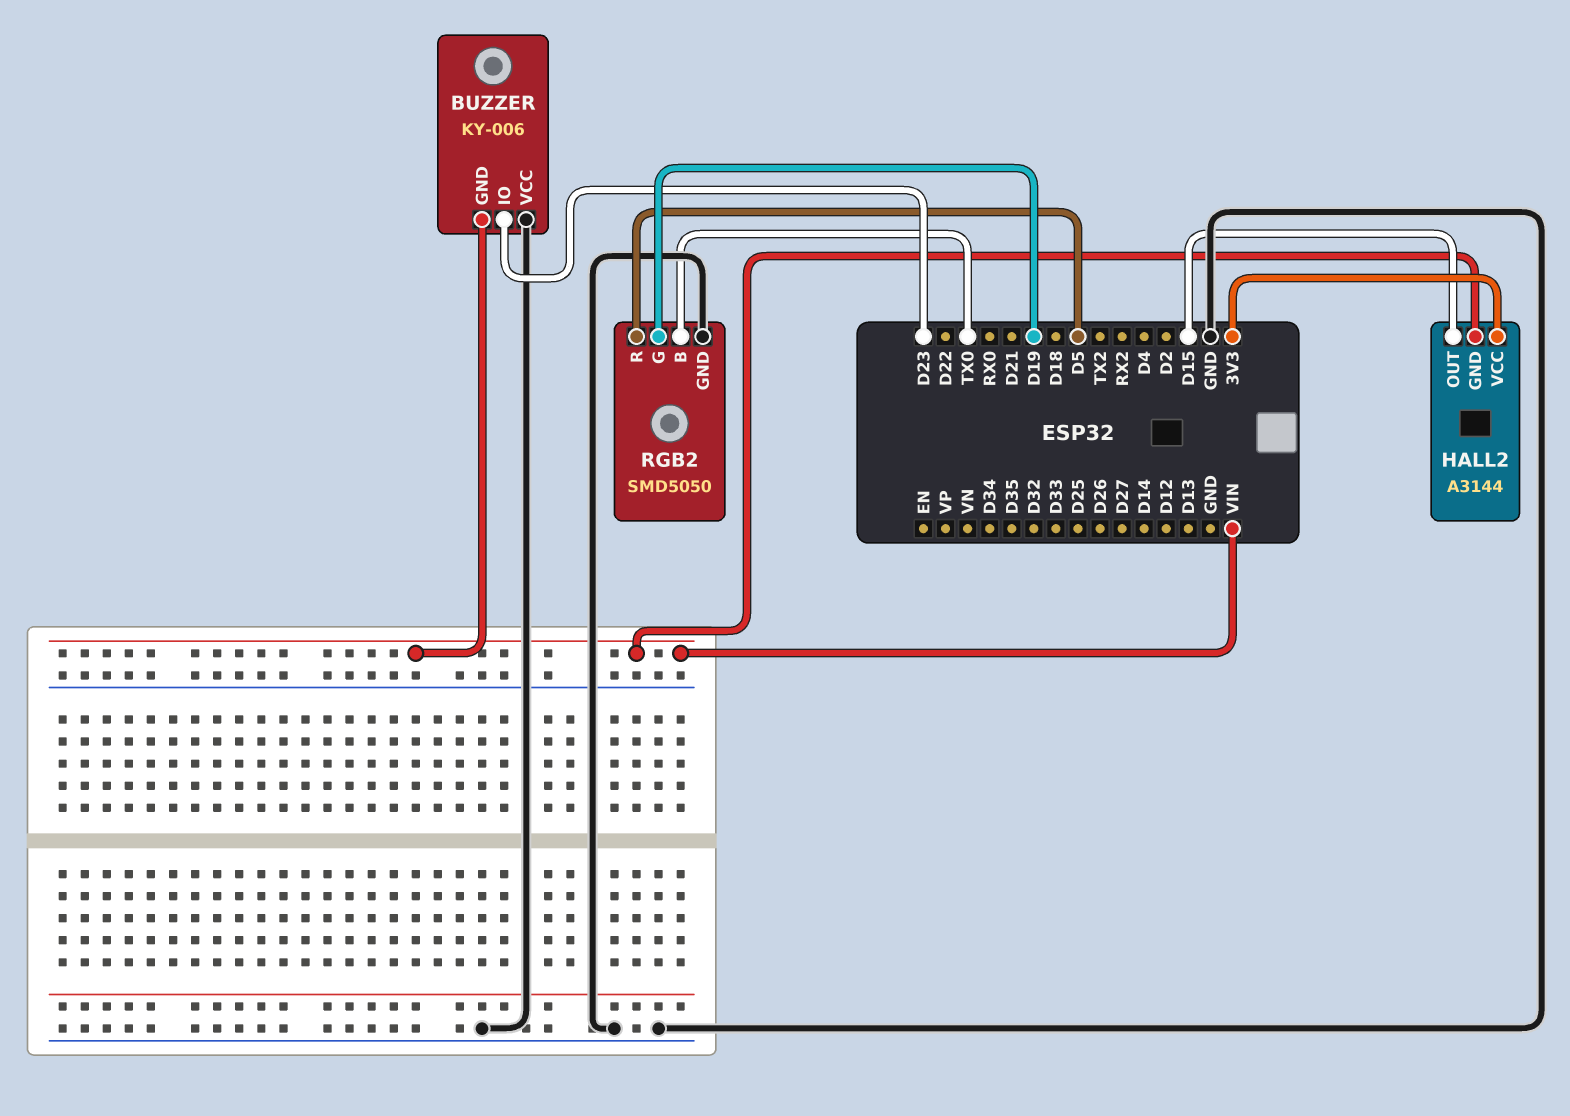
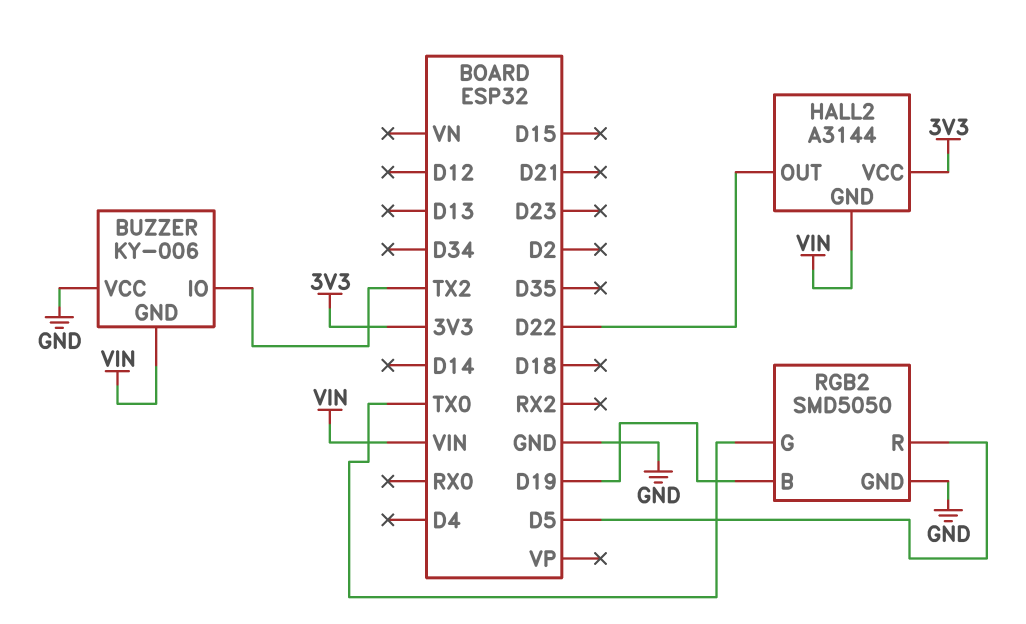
BUZZER pin IO: D23 -> TX2
HALL2 pin OUT: D15 -> D22
RGB2 pin B: TX0 -> D19
RGB2 pin G: D19 -> TX0

